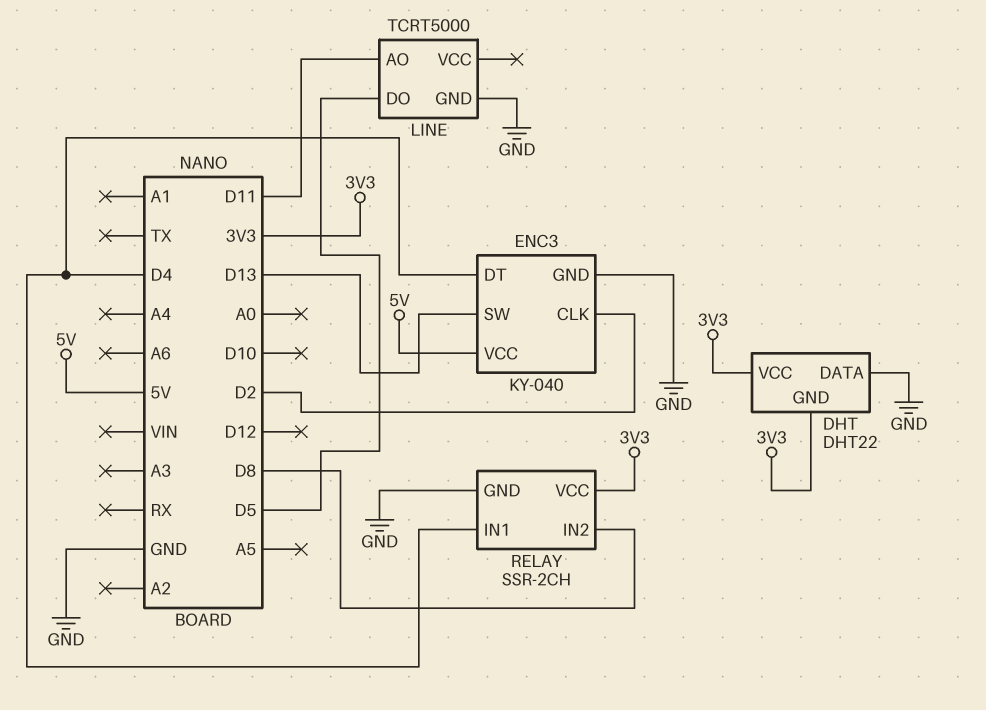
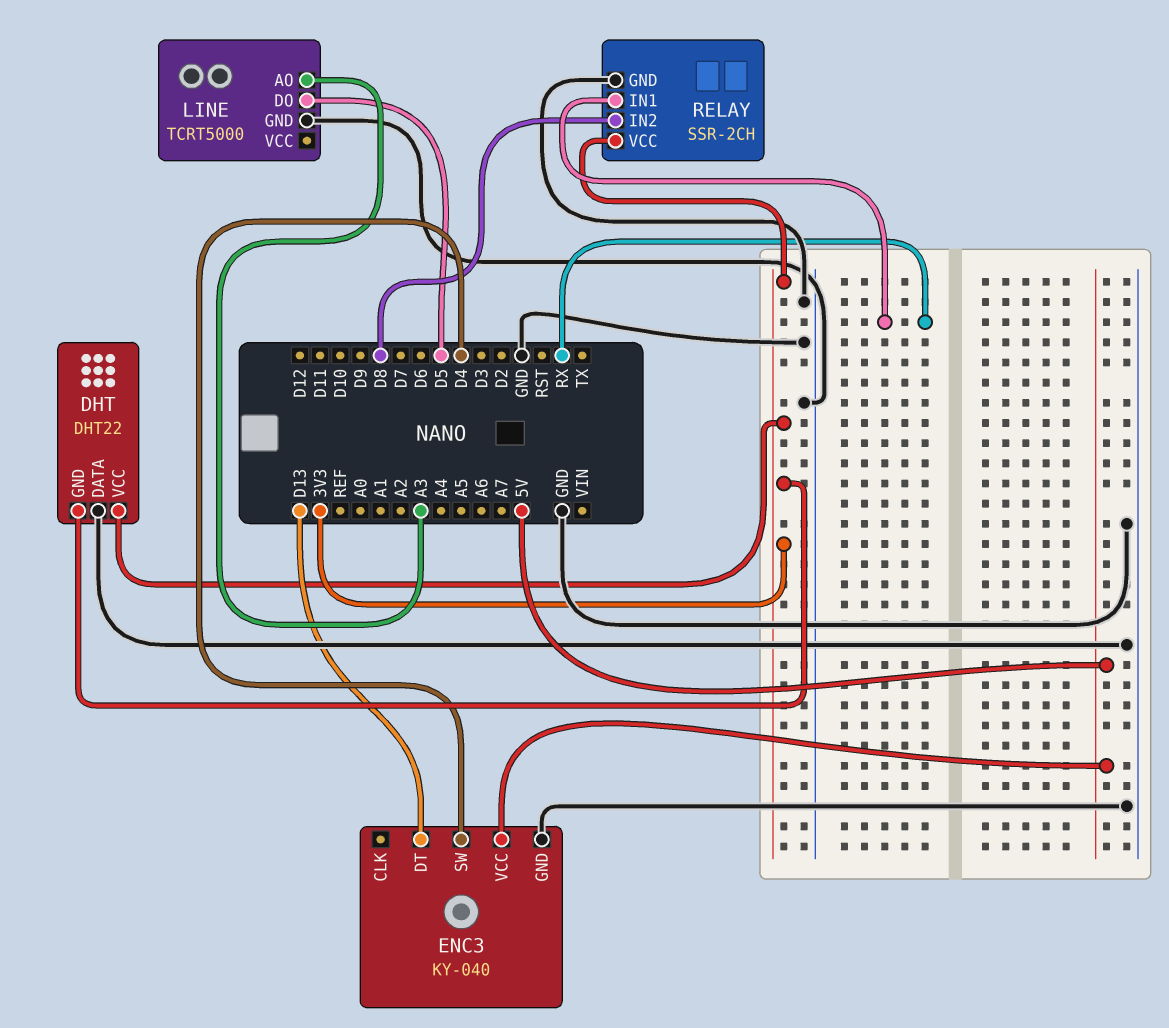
ENC3 pin CLK: D2 -> none
ENC3 pin DT: D4 -> D13
ENC3 pin SW: D13 -> D4
LINE pin AO: D11 -> A3
RELAY pin IN1: D4 -> RX

